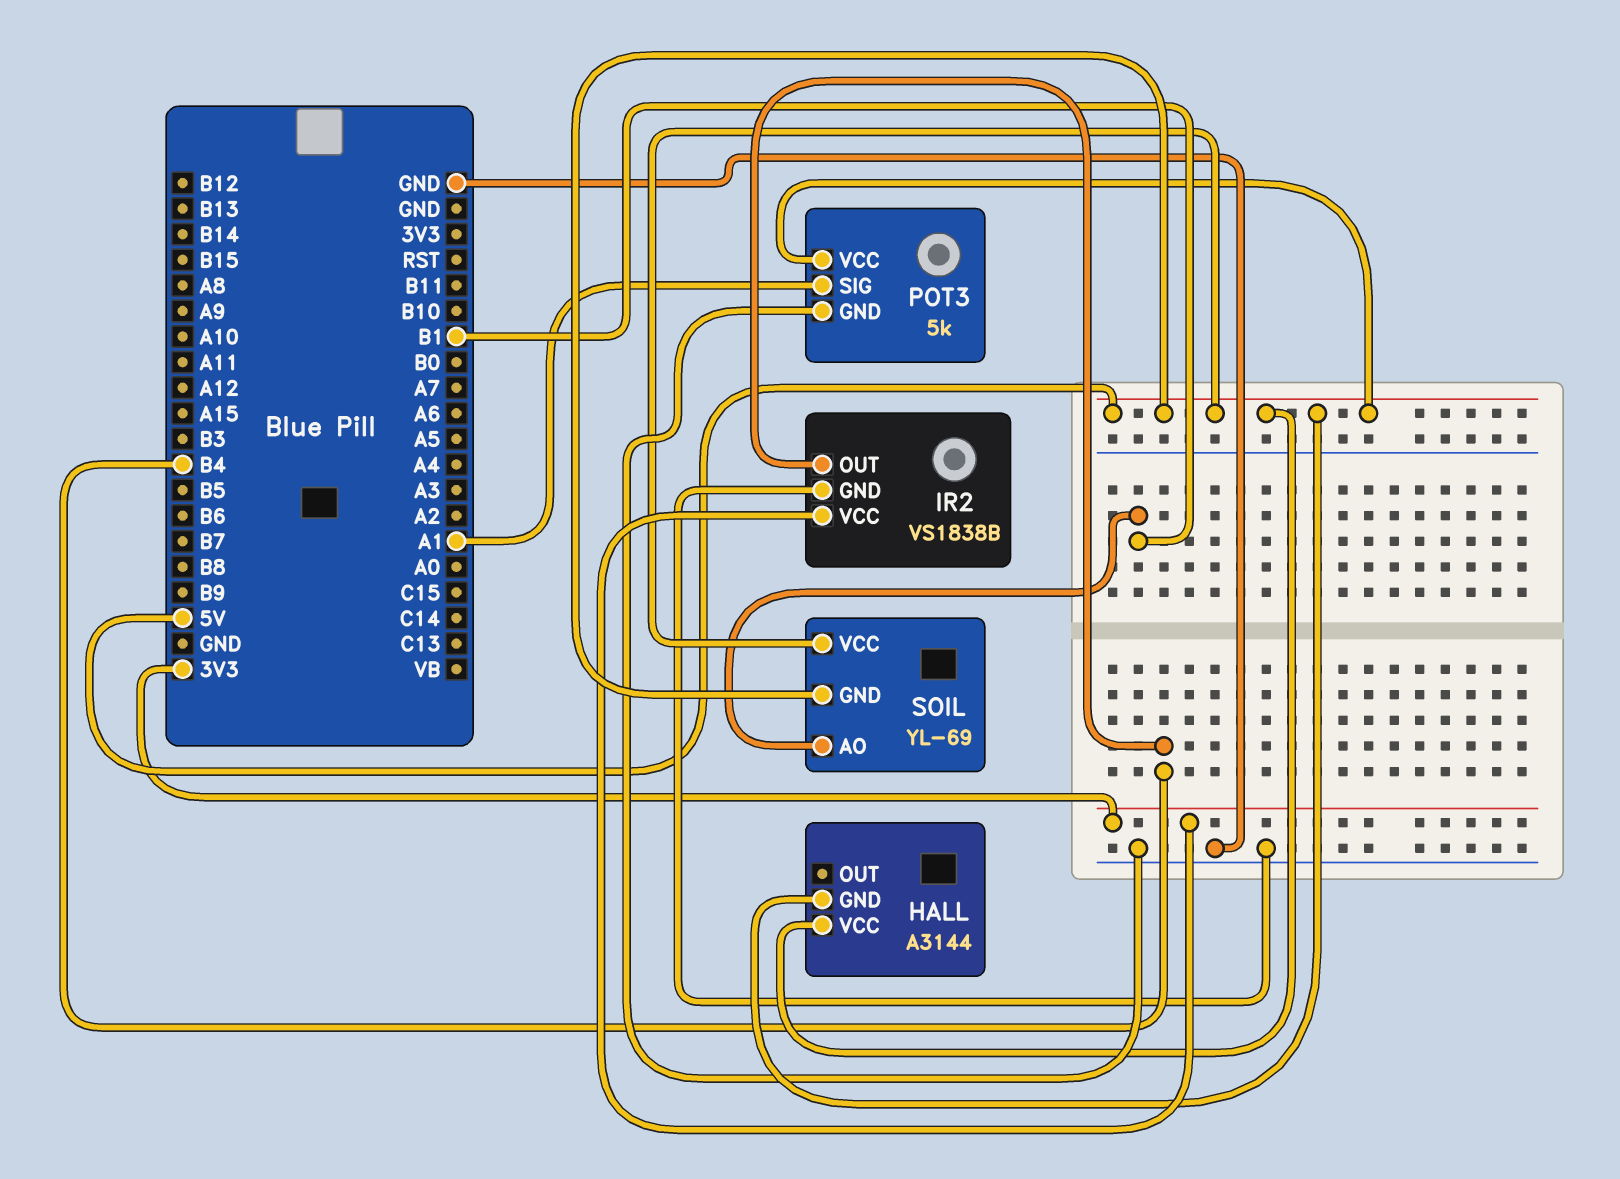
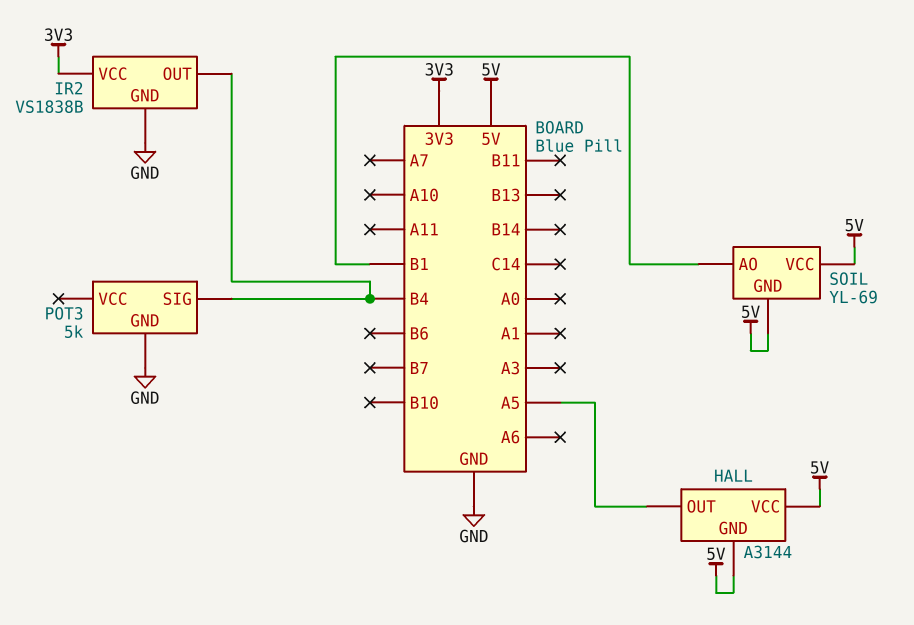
HALL pin OUT: none -> A5
POT3 pin SIG: A1 -> B4
POT3 pin VCC: 5V -> none

